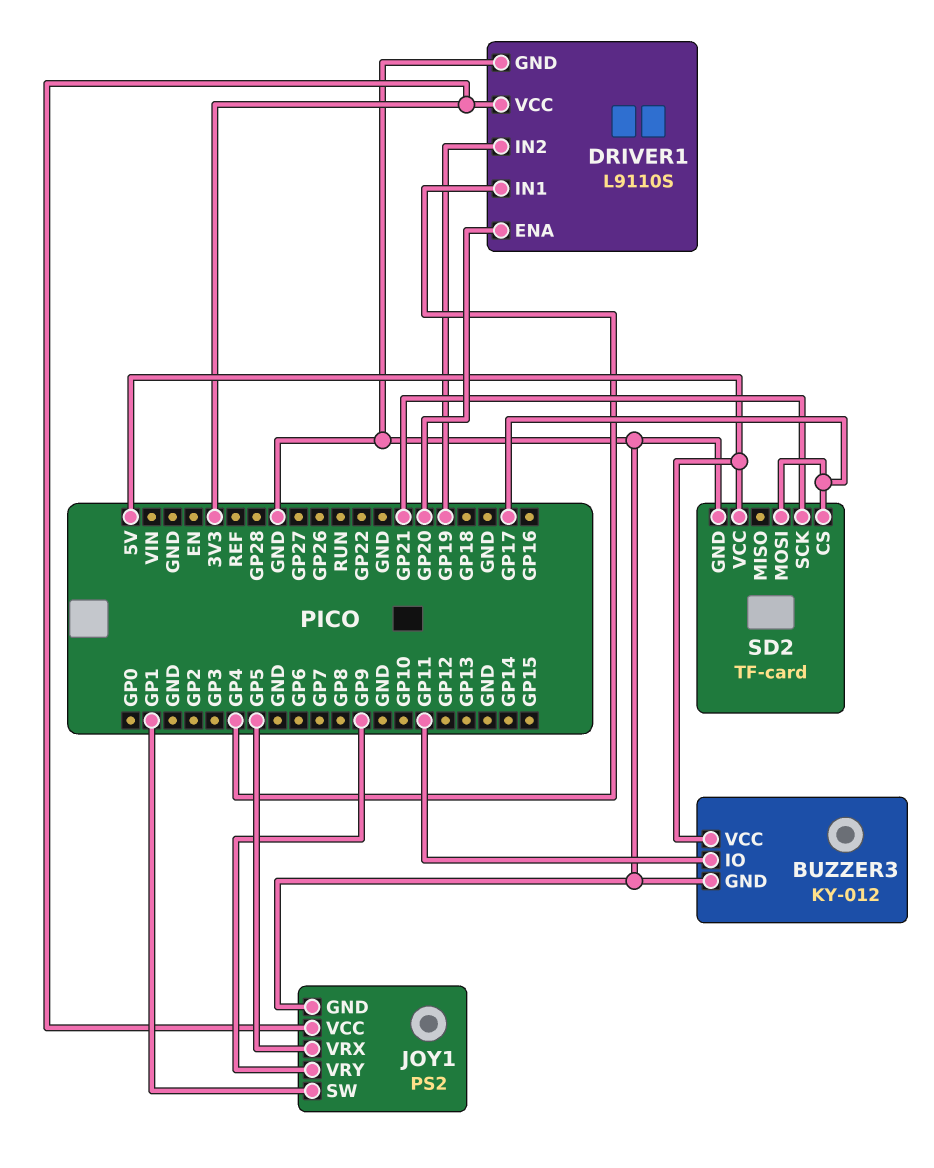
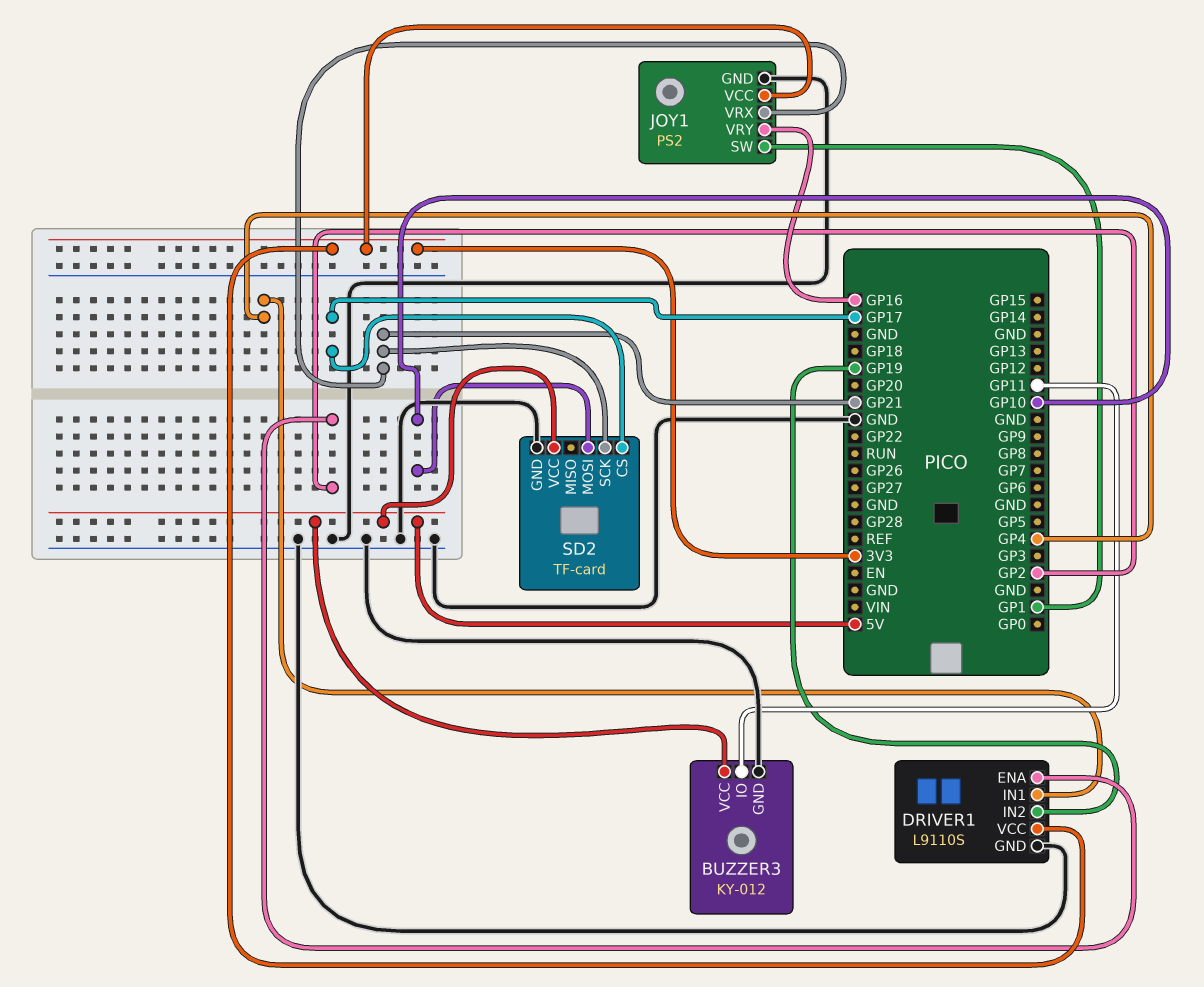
DRIVER1 pin ENA: GP20 -> GP2
JOY1 pin VRX: GP5 -> GP21
JOY1 pin VRY: GP9 -> GP16
SD2 pin MOSI: GP17 -> GP10

